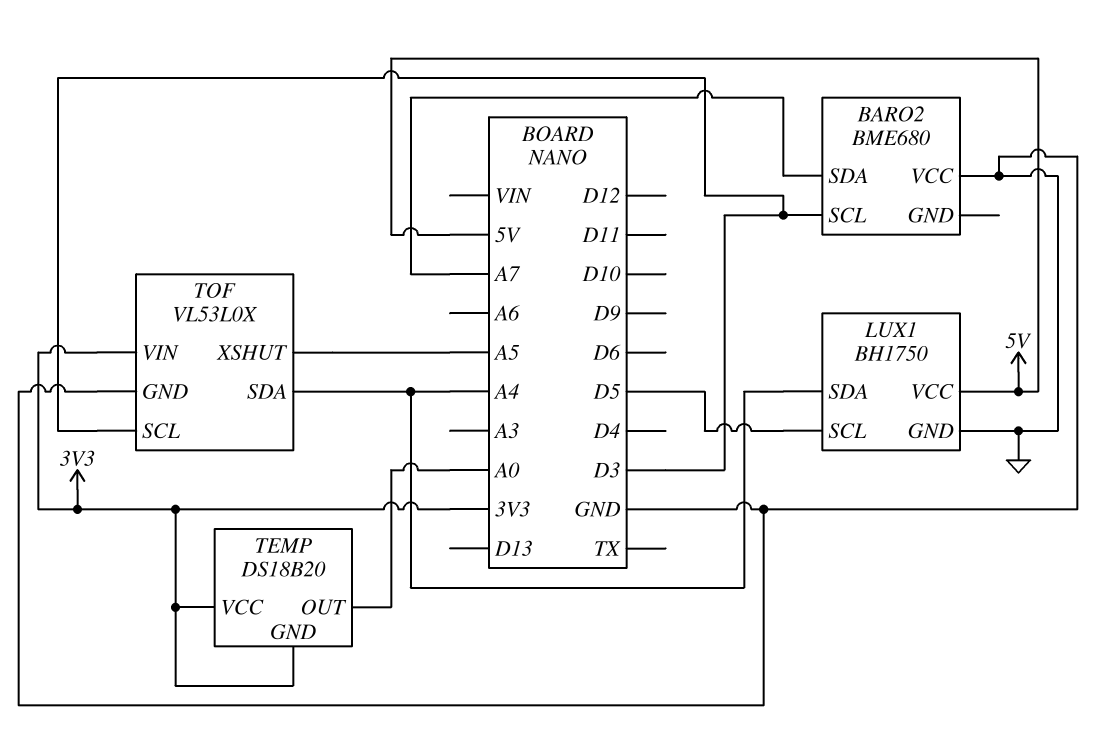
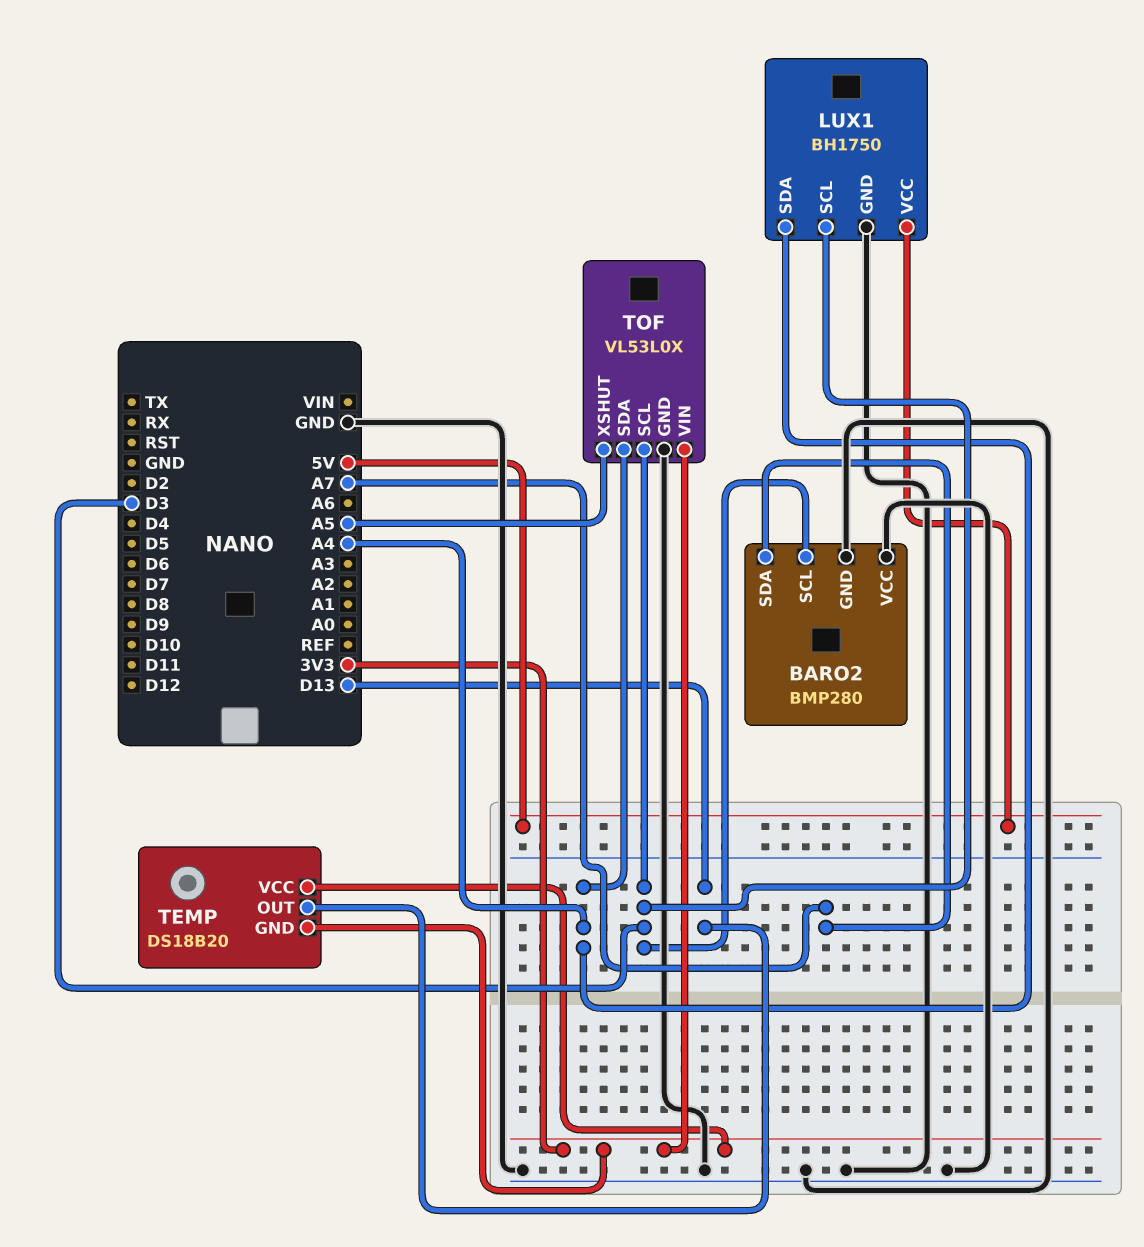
BARO2: BME680 -> BMP280
BARO2 pin GND: none -> GND
LUX1 pin SCL: D5 -> D3
TEMP pin OUT: A0 -> D13

